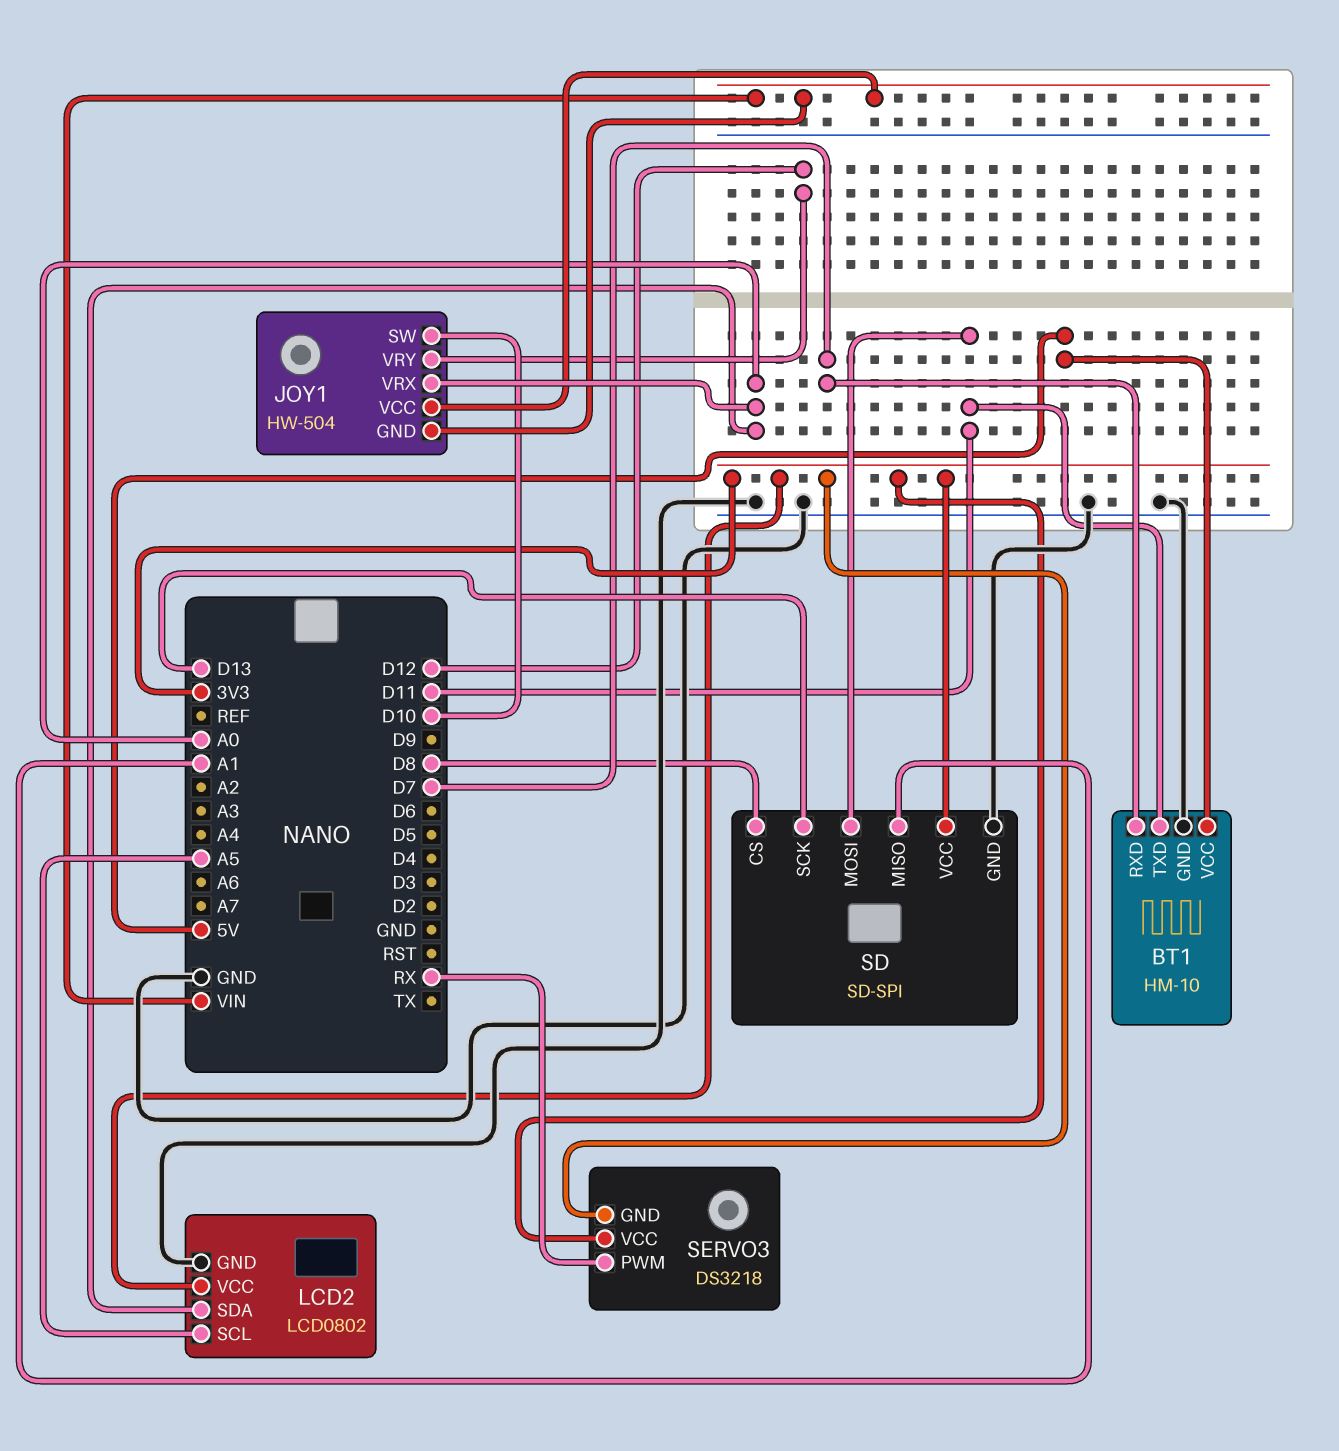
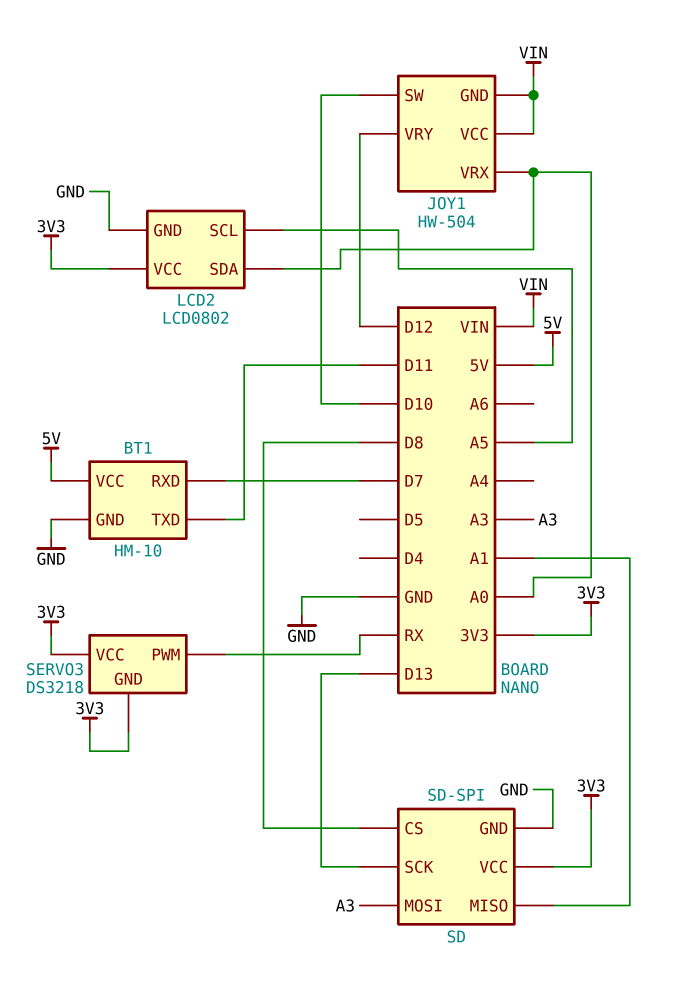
SD pin MOSI: D11 -> A3

